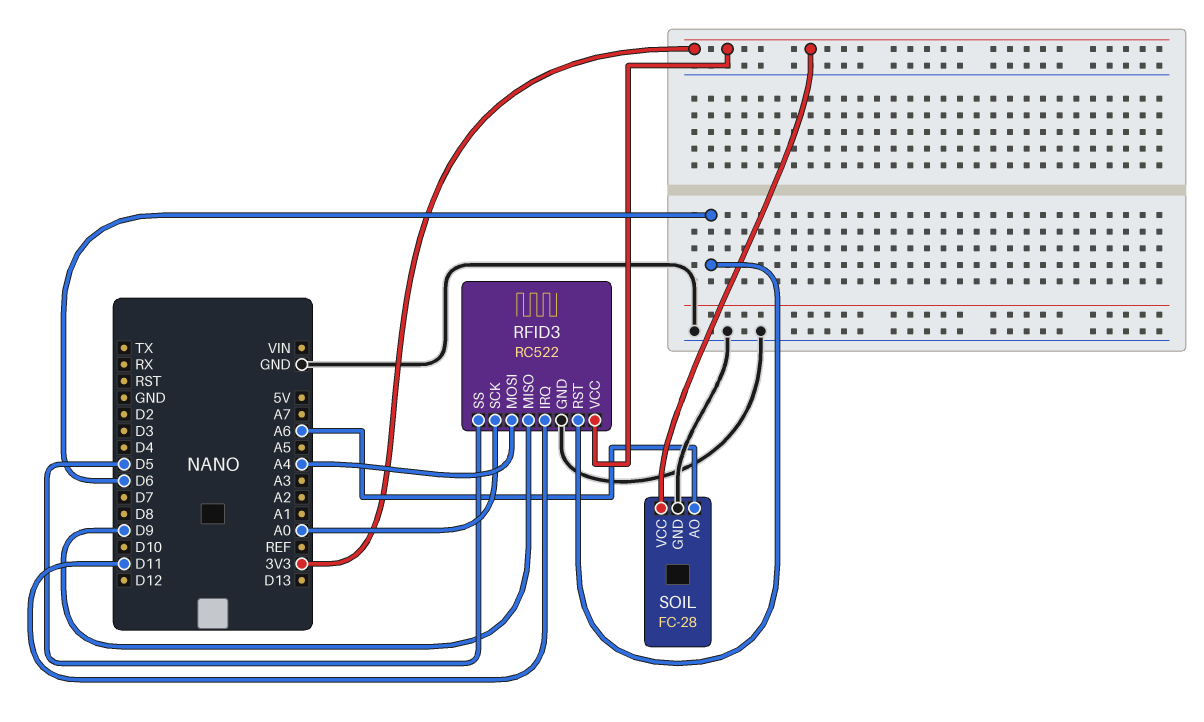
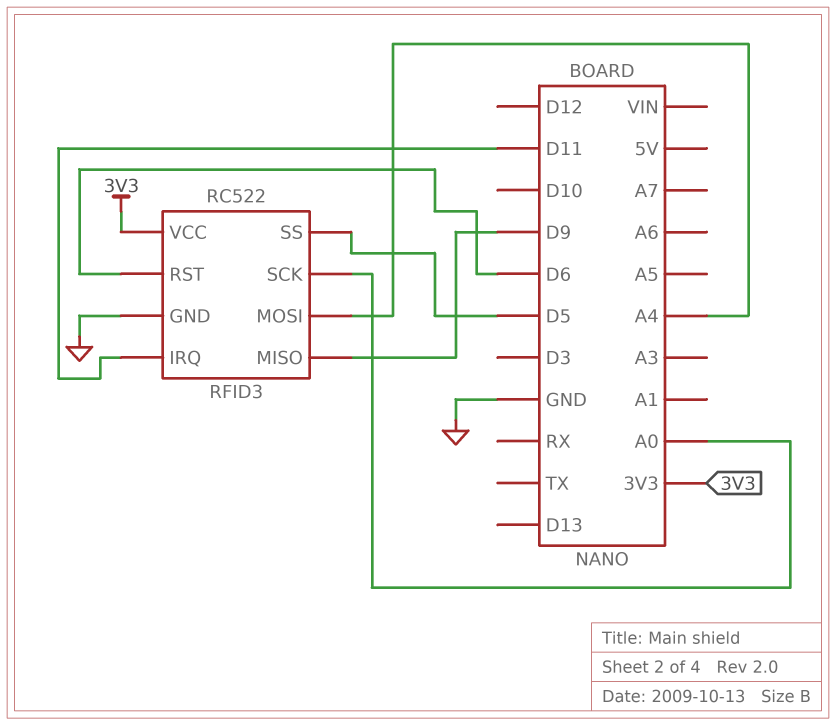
SOIL: FC-28 -> none
SOIL pin AO: A6 -> none
SOIL pin GND: GND -> none
SOIL pin VCC: 3V3 -> none

